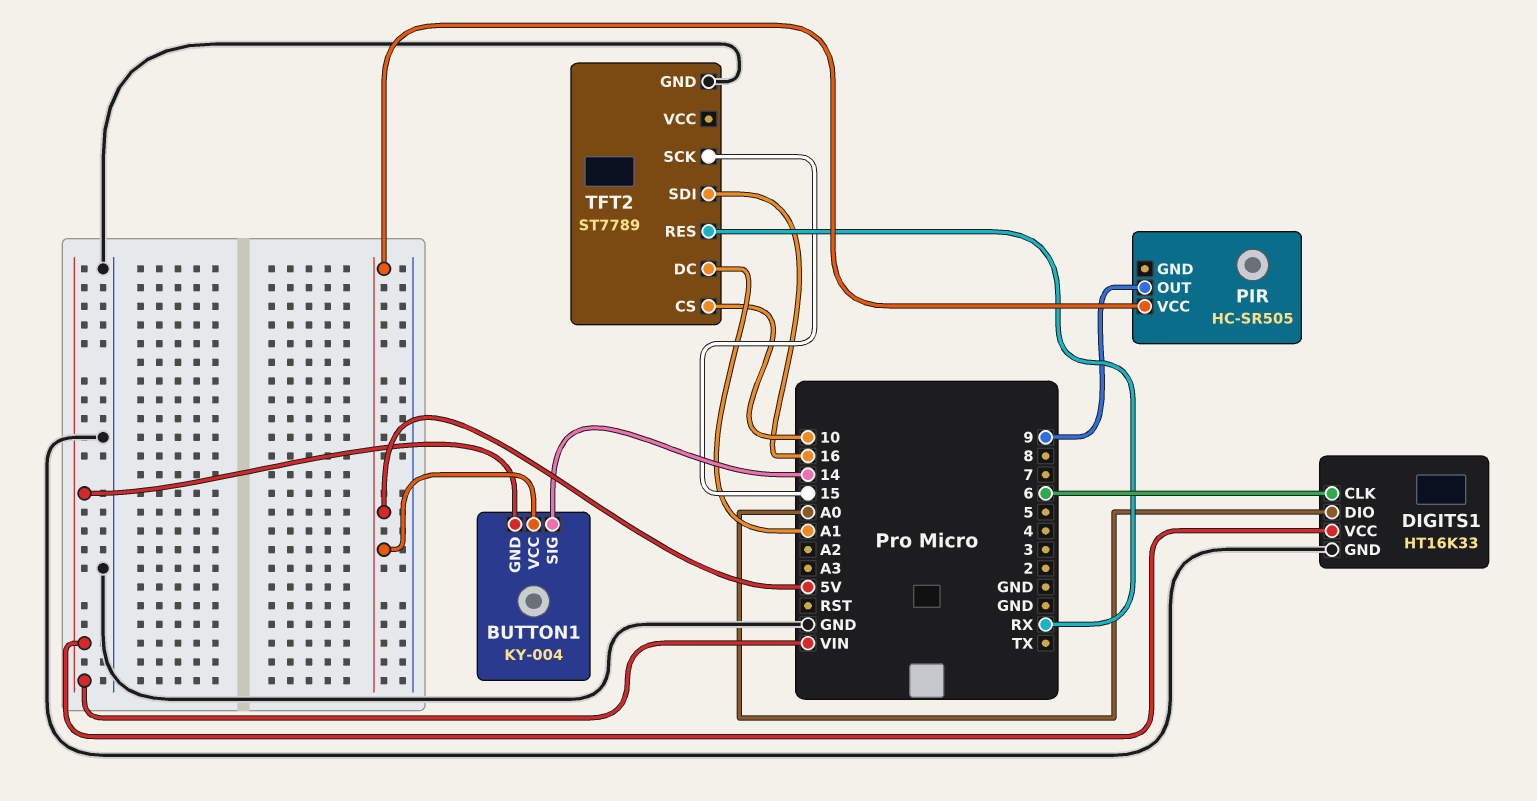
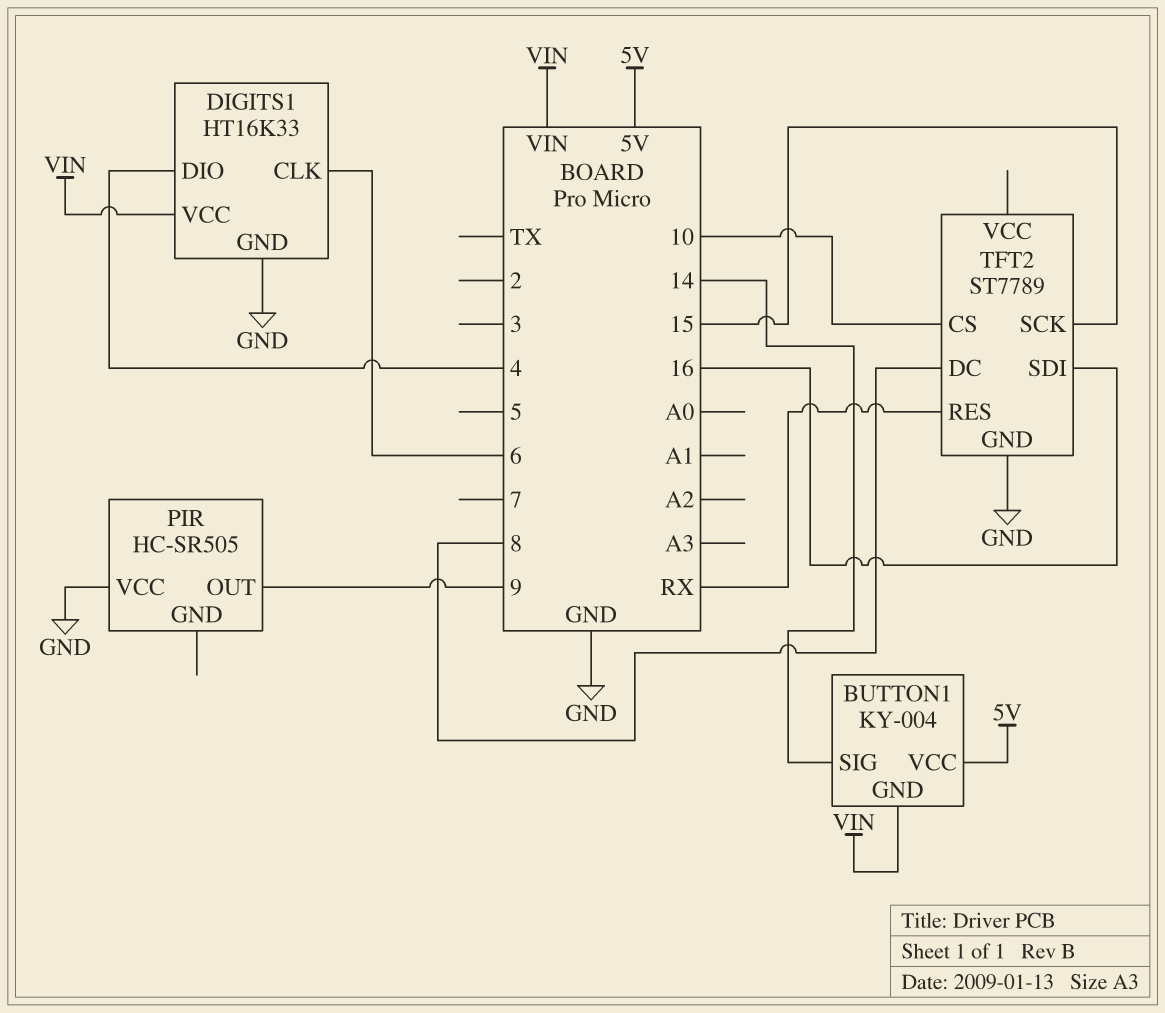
DIGITS1 pin DIO: A0 -> 4
PIR pin VCC: 5V -> GND
TFT2 pin DC: A1 -> 8

